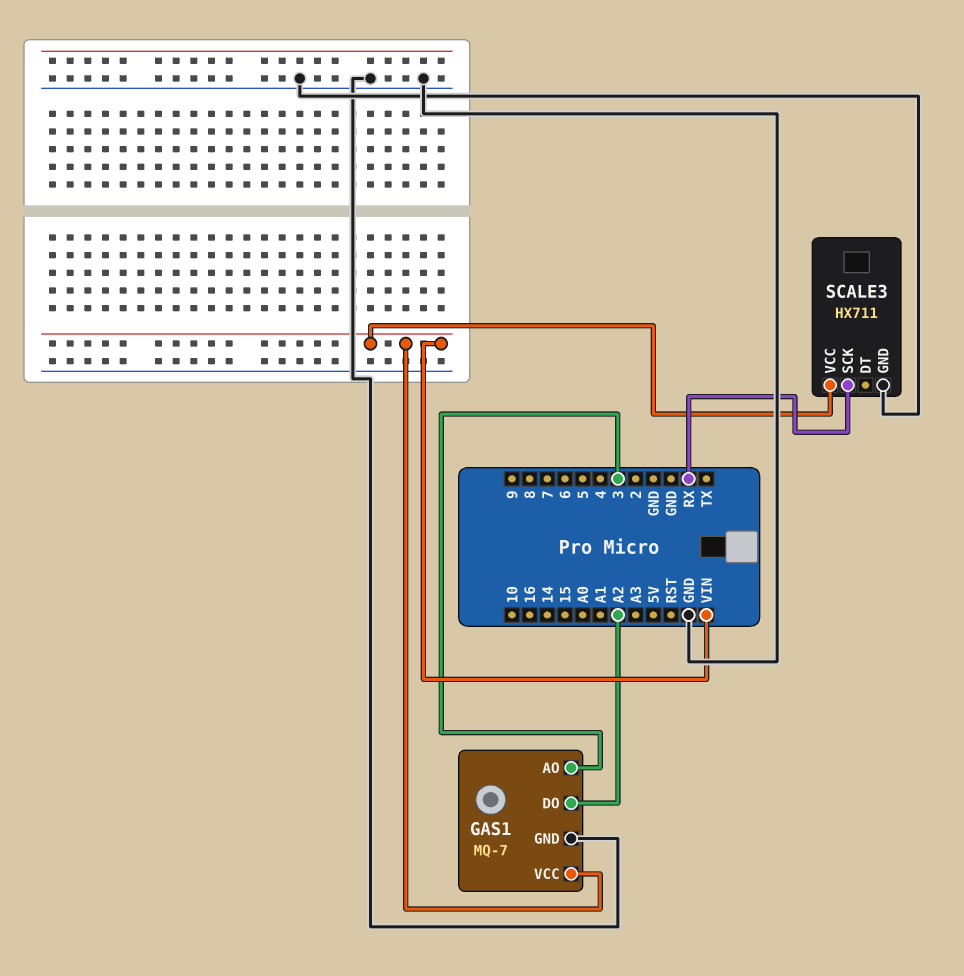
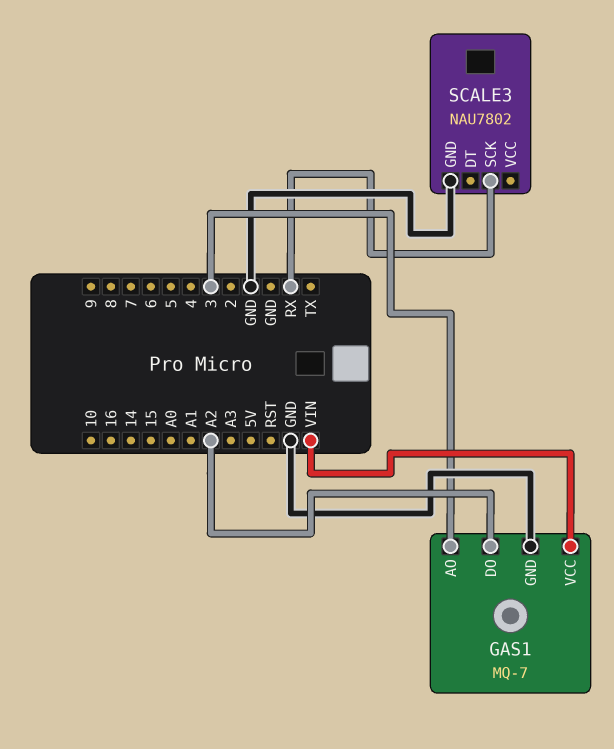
SCALE3: HX711 -> NAU7802
SCALE3 pin VCC: VIN -> none

